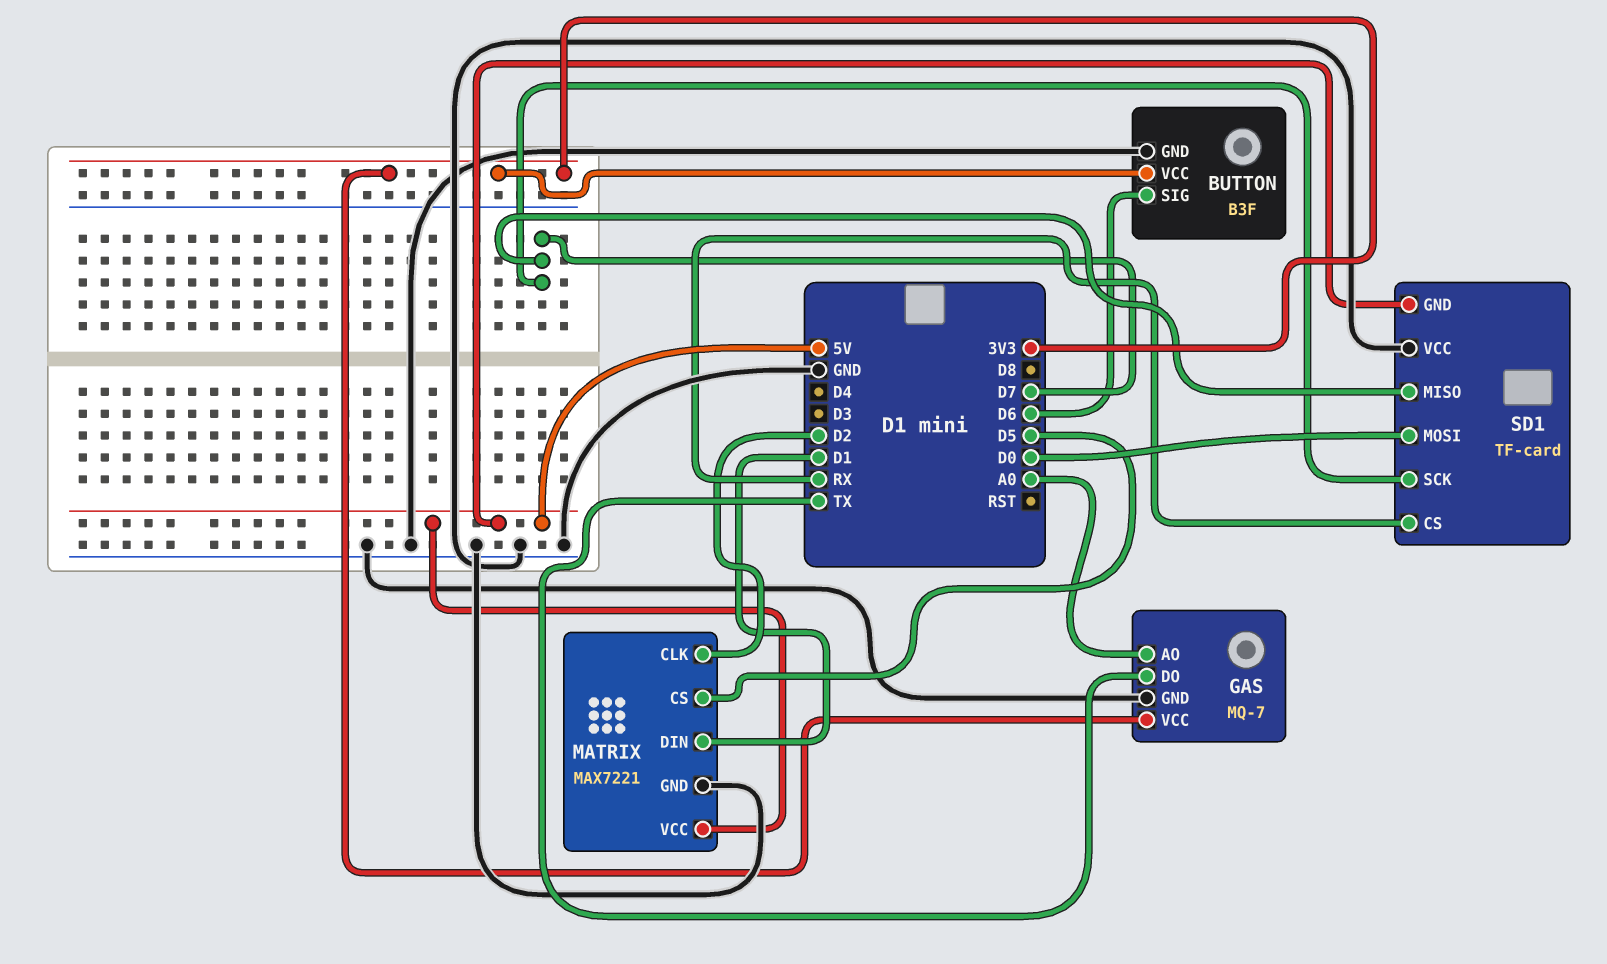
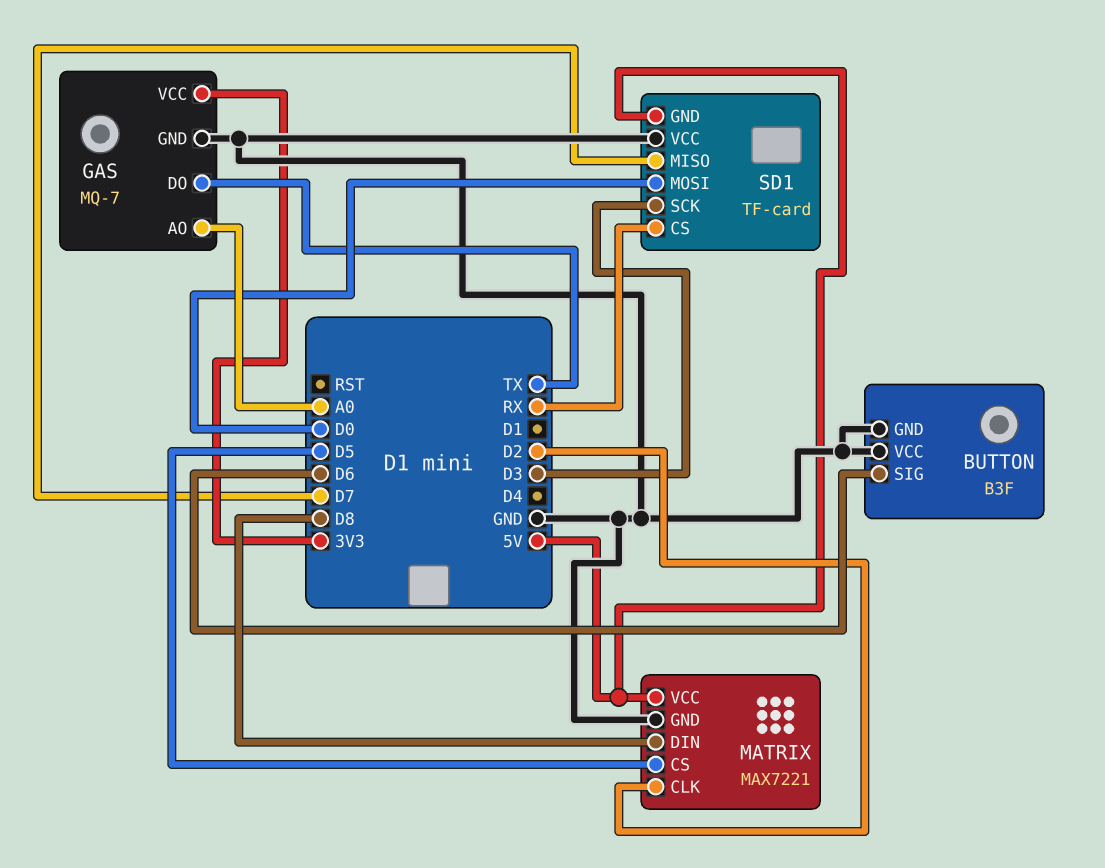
BUTTON pin VCC: 3V3 -> GND
MATRIX pin DIN: D1 -> D8
SD1 pin SCK: D7 -> D3

